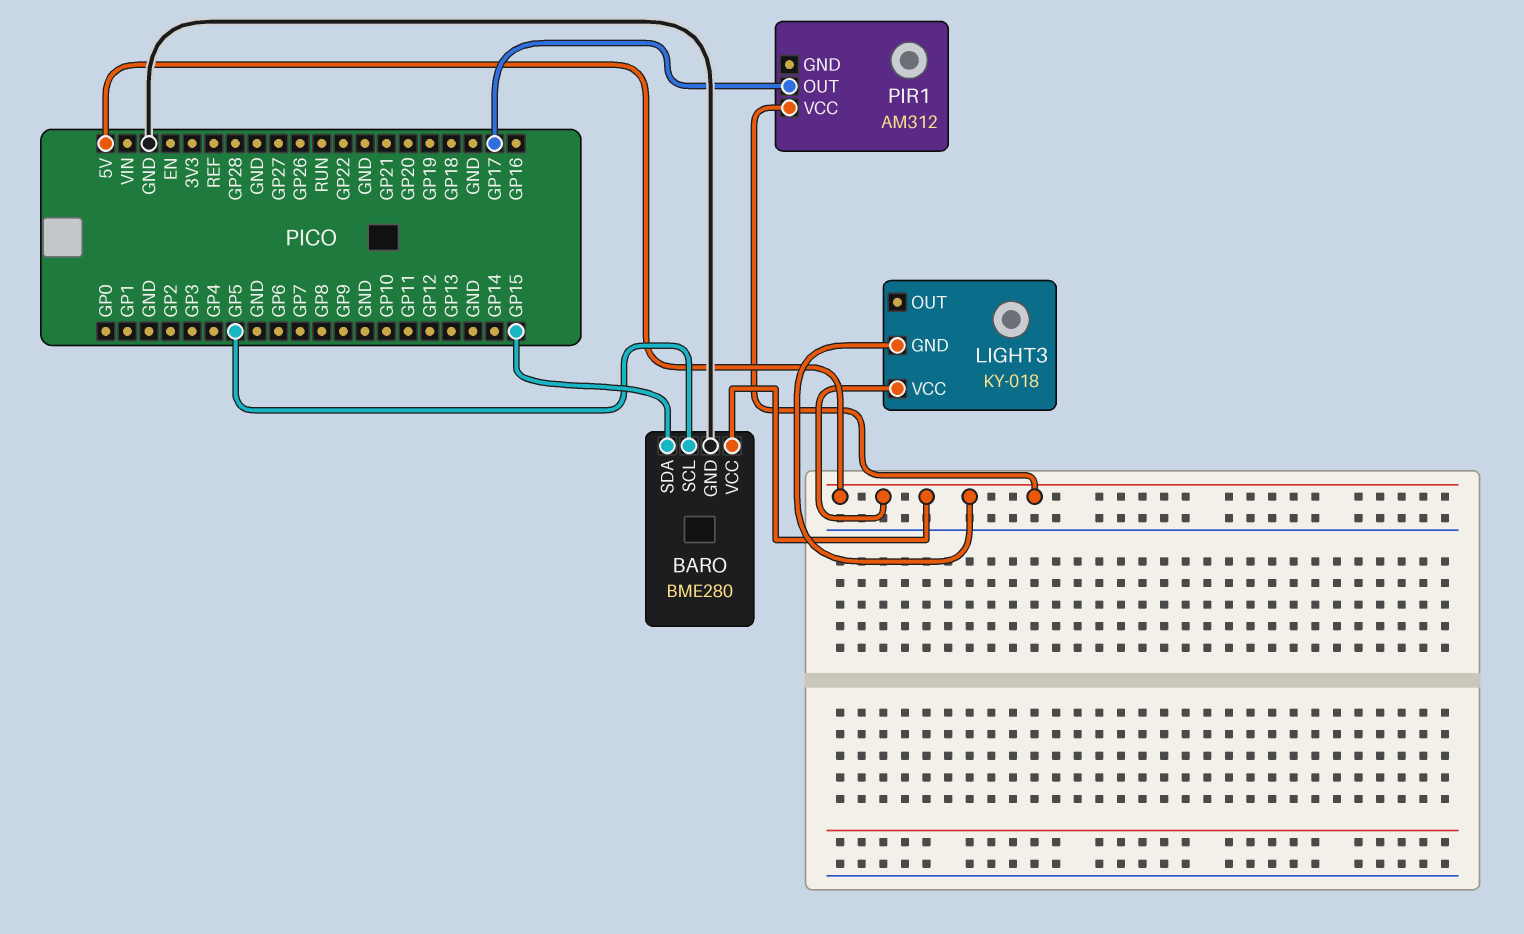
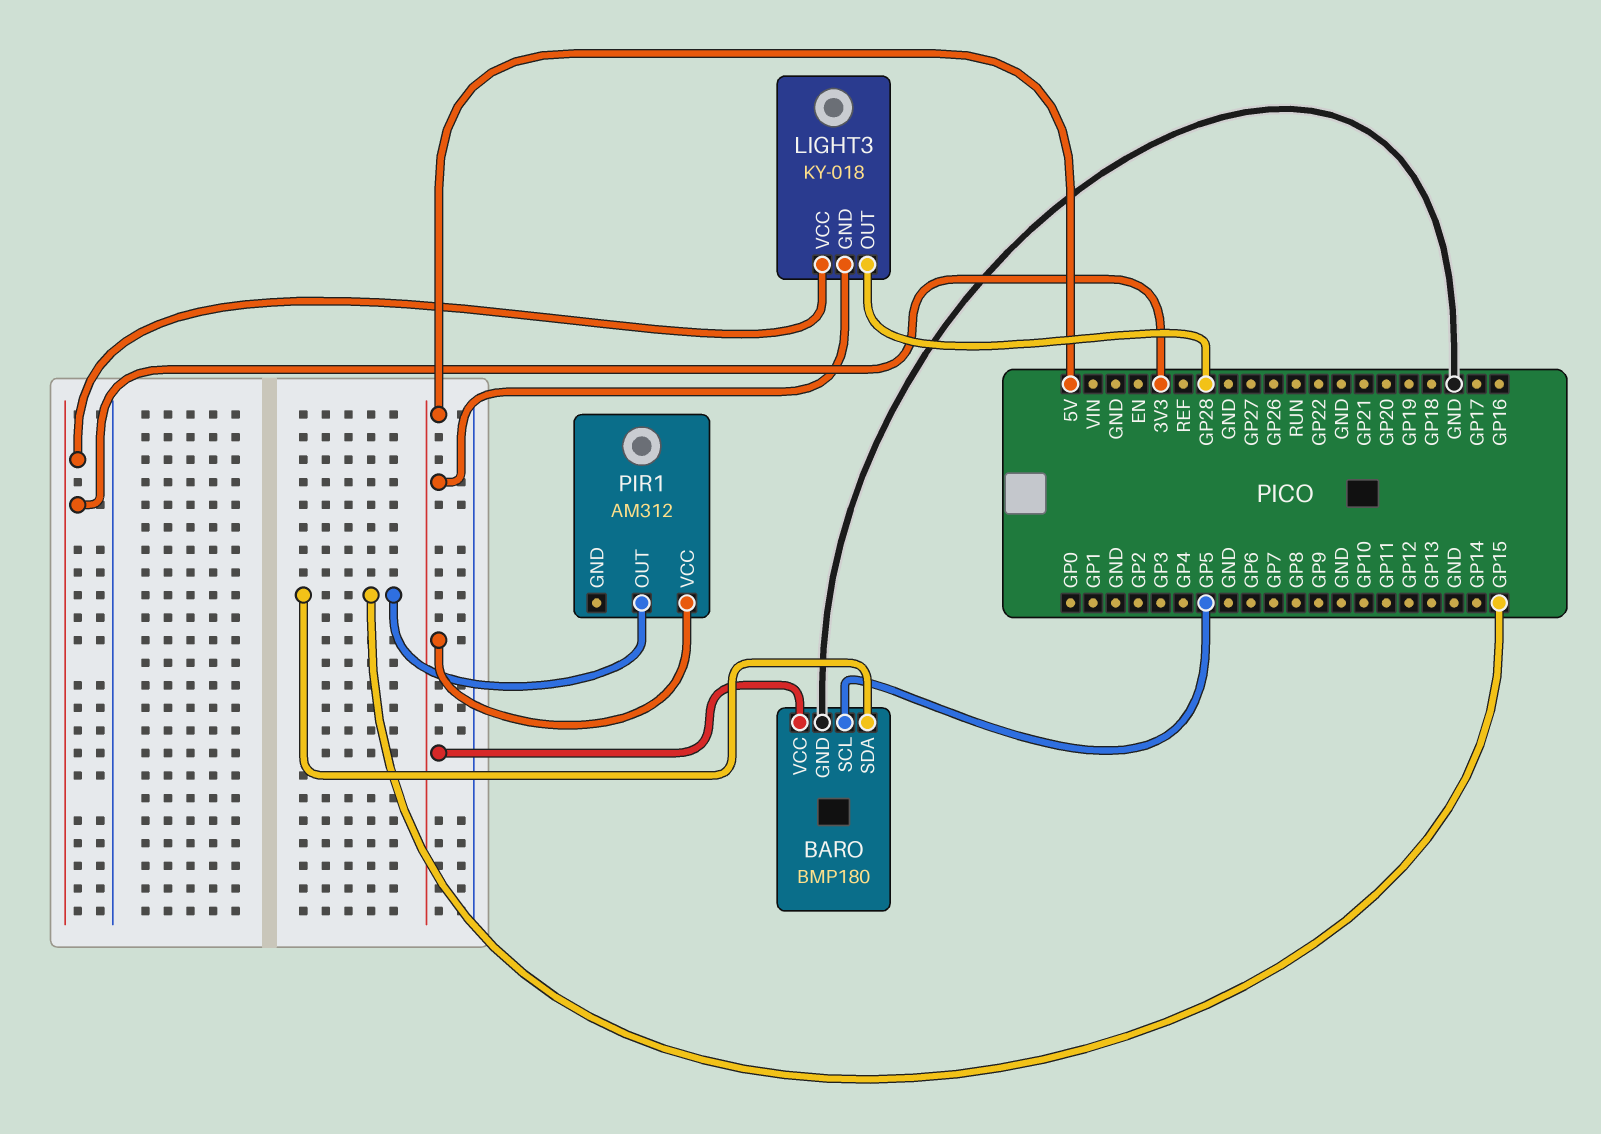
BARO: BME280 -> BMP180
LIGHT3 pin OUT: none -> GP28
LIGHT3 pin VCC: 5V -> 3V3
PIR1 pin OUT: GP17 -> GP15

